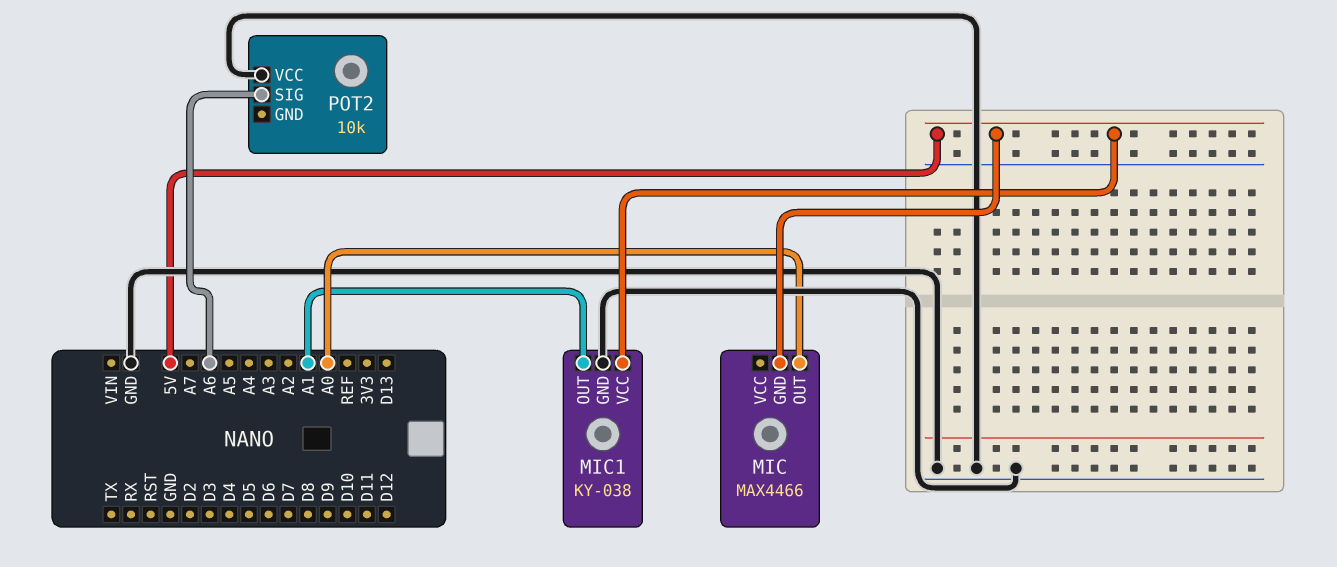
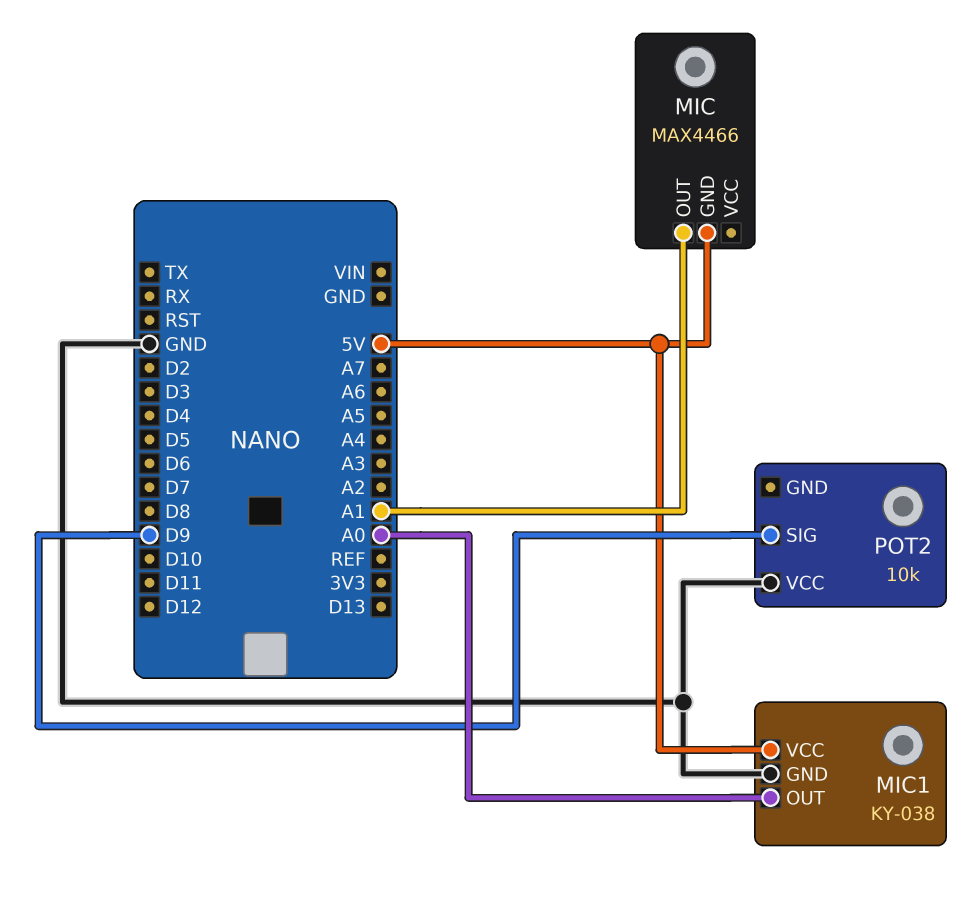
MIC pin OUT: A0 -> A1
MIC1 pin OUT: A1 -> A0
POT2 pin SIG: A6 -> D9

